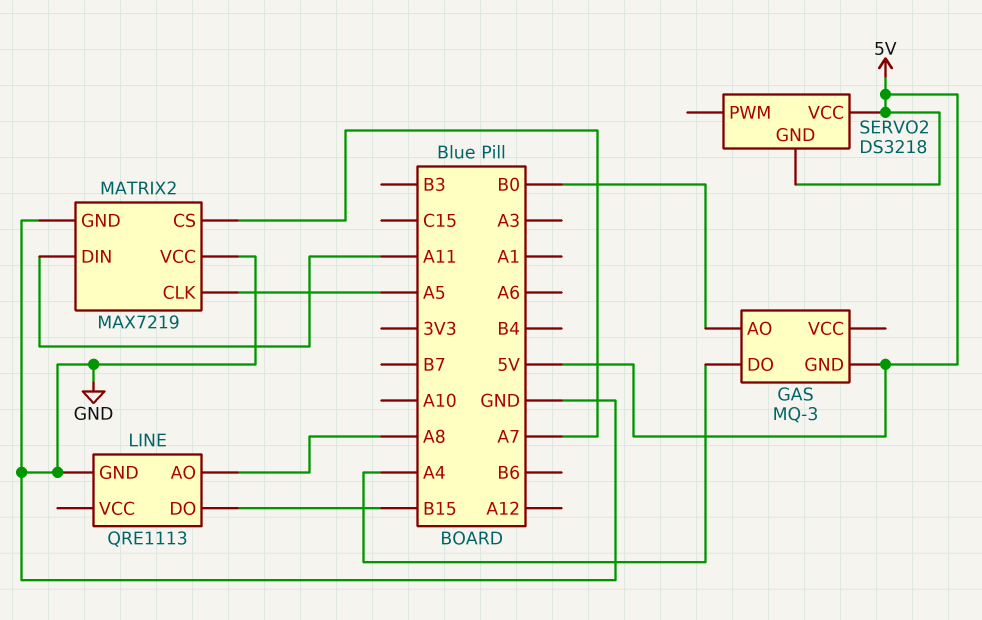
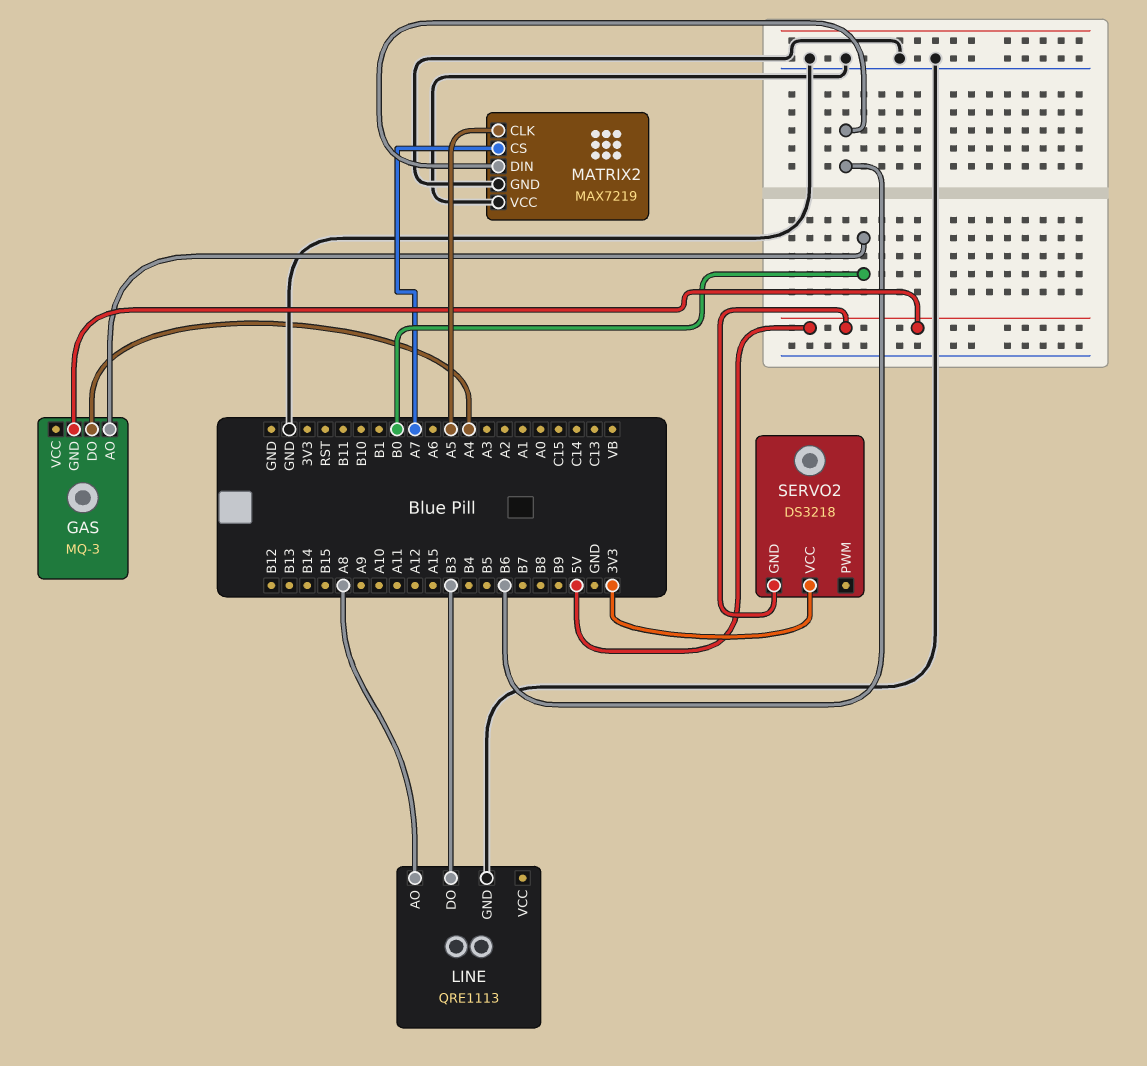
LINE pin DO: B15 -> B3
MATRIX2 pin DIN: A11 -> B6
SERVO2 pin VCC: 5V -> 3V3

